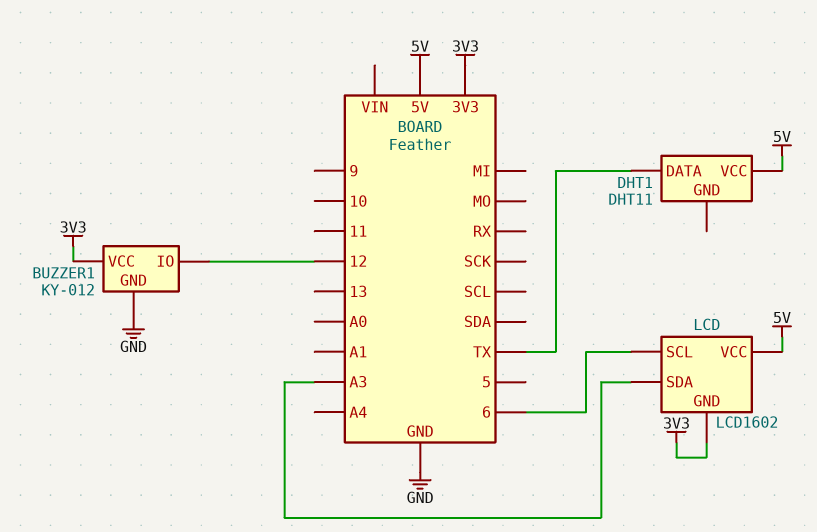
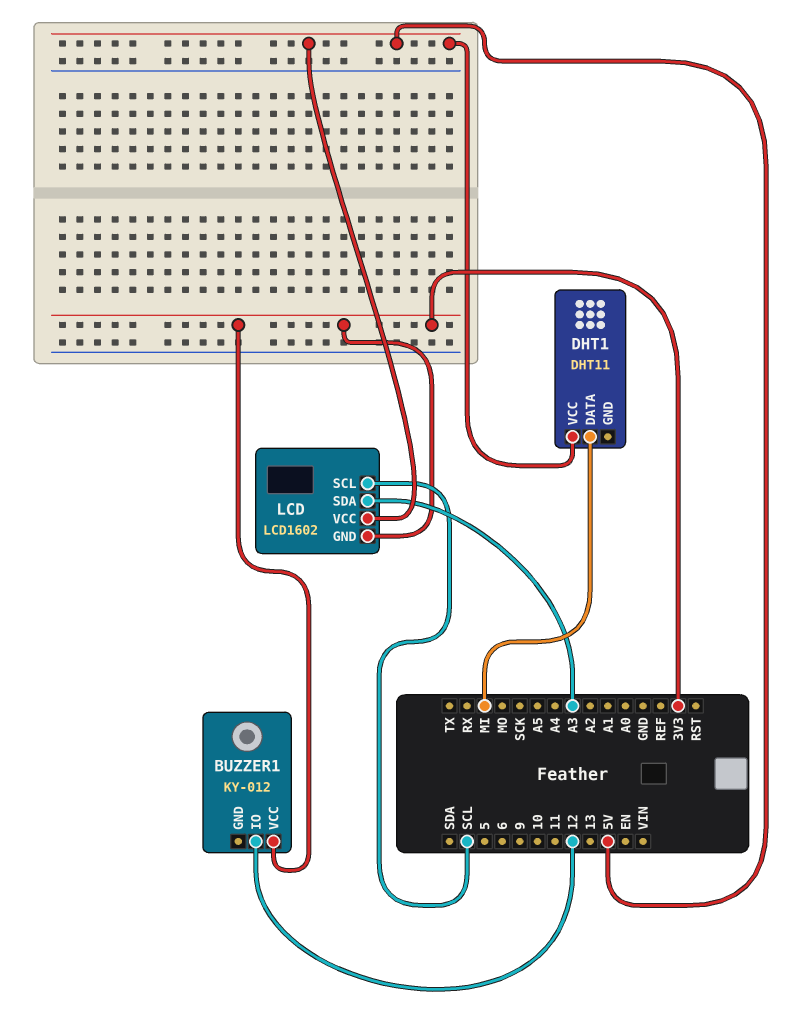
BUZZER1 pin GND: GND -> none
DHT1 pin DATA: TX -> MI
LCD pin SCL: 6 -> SCL

